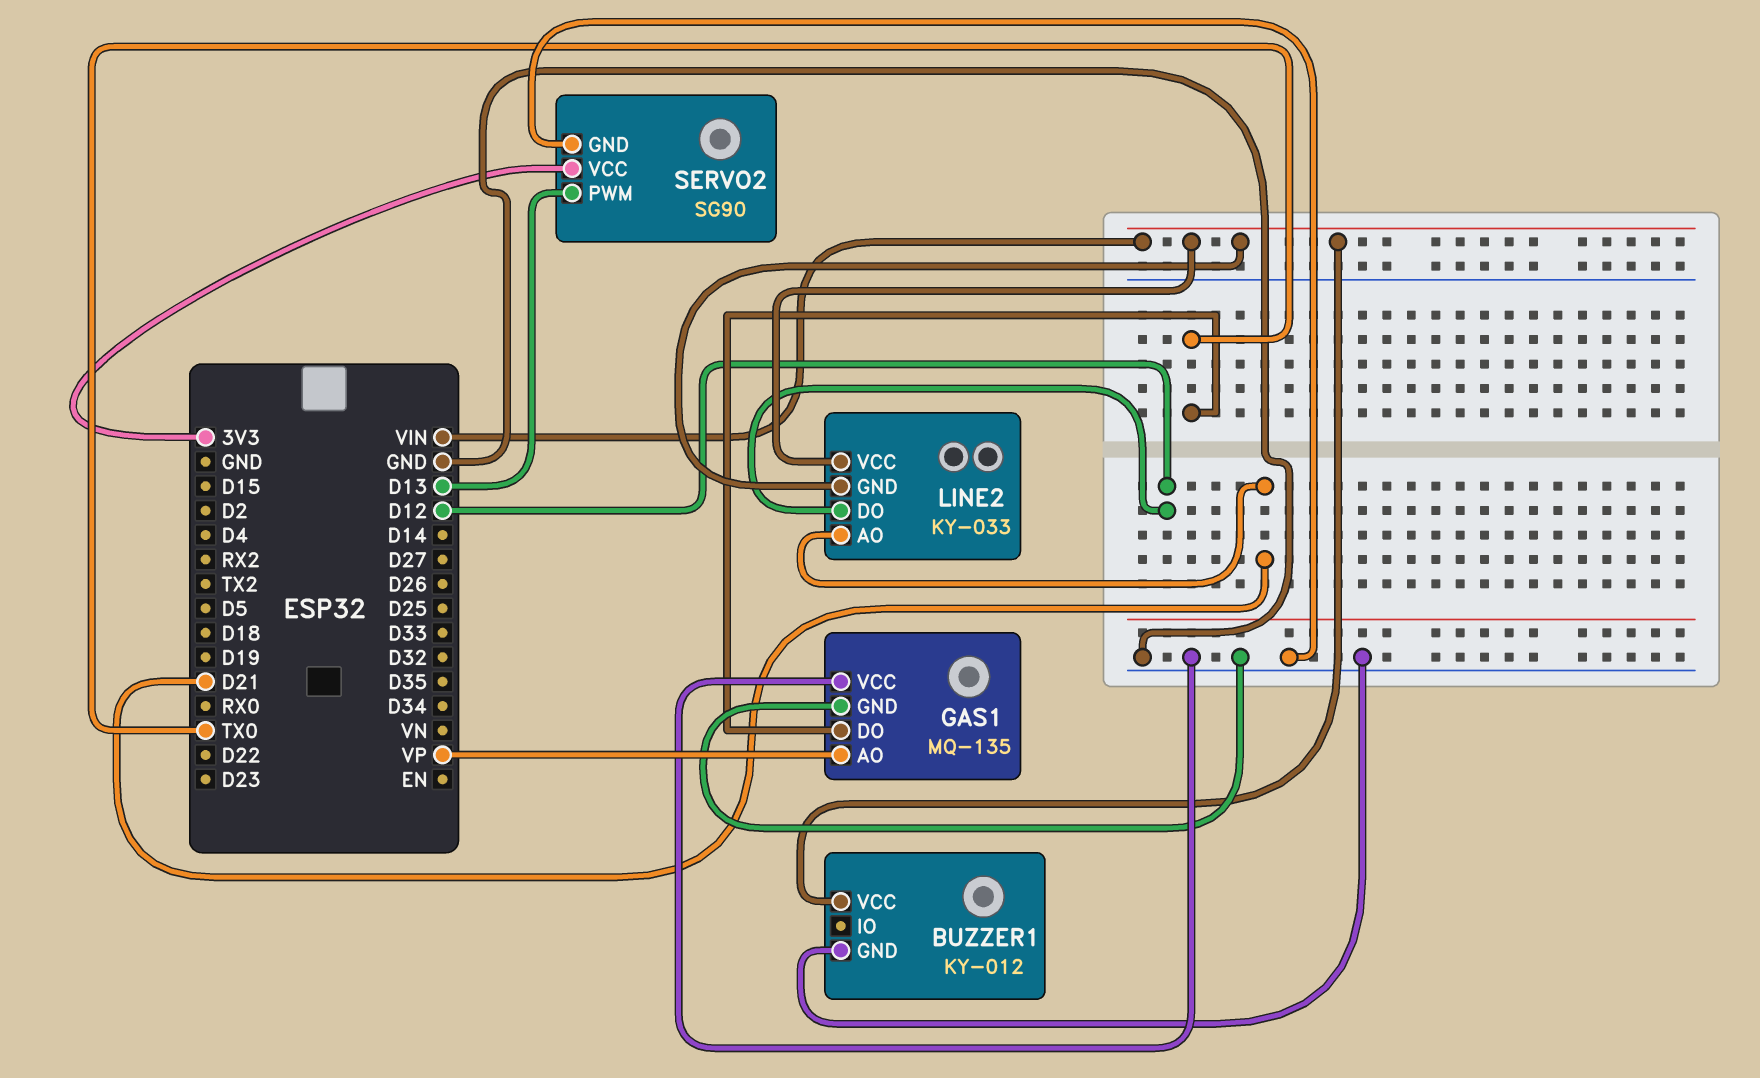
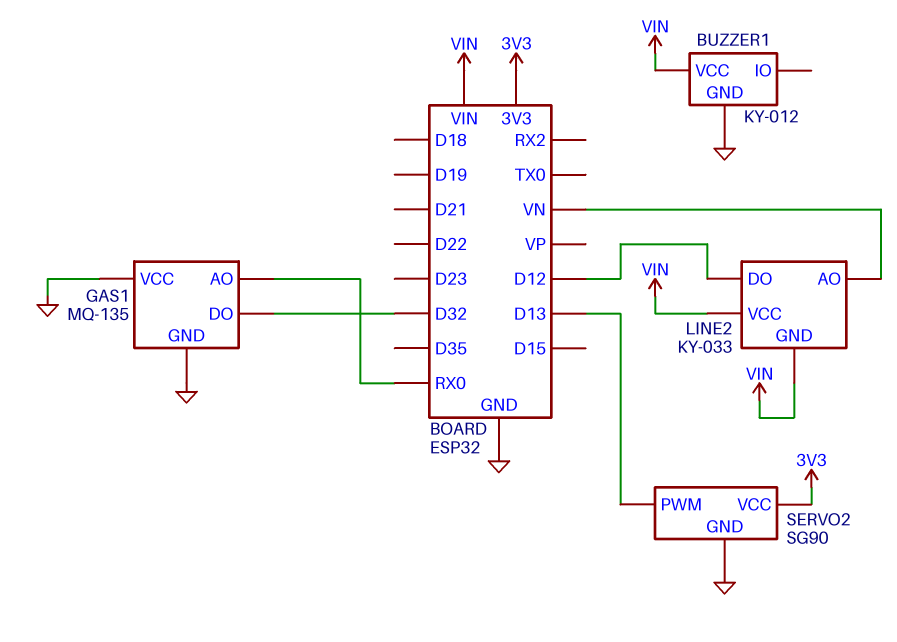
GAS1 pin AO: VP -> RX0
GAS1 pin DO: TX0 -> D32
LINE2 pin AO: D21 -> VN

